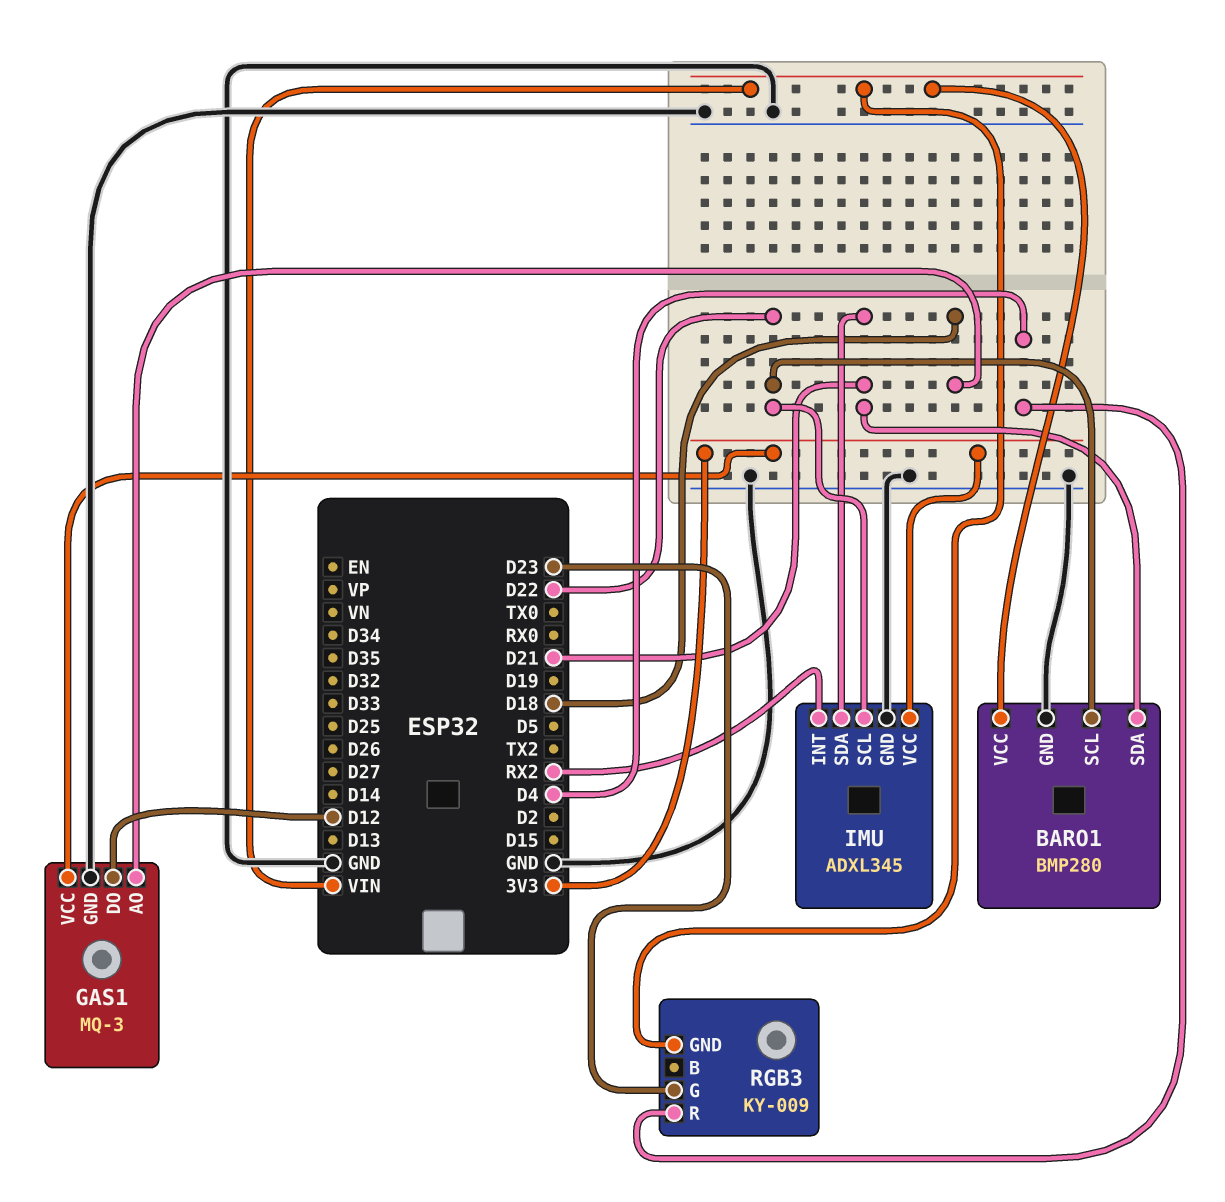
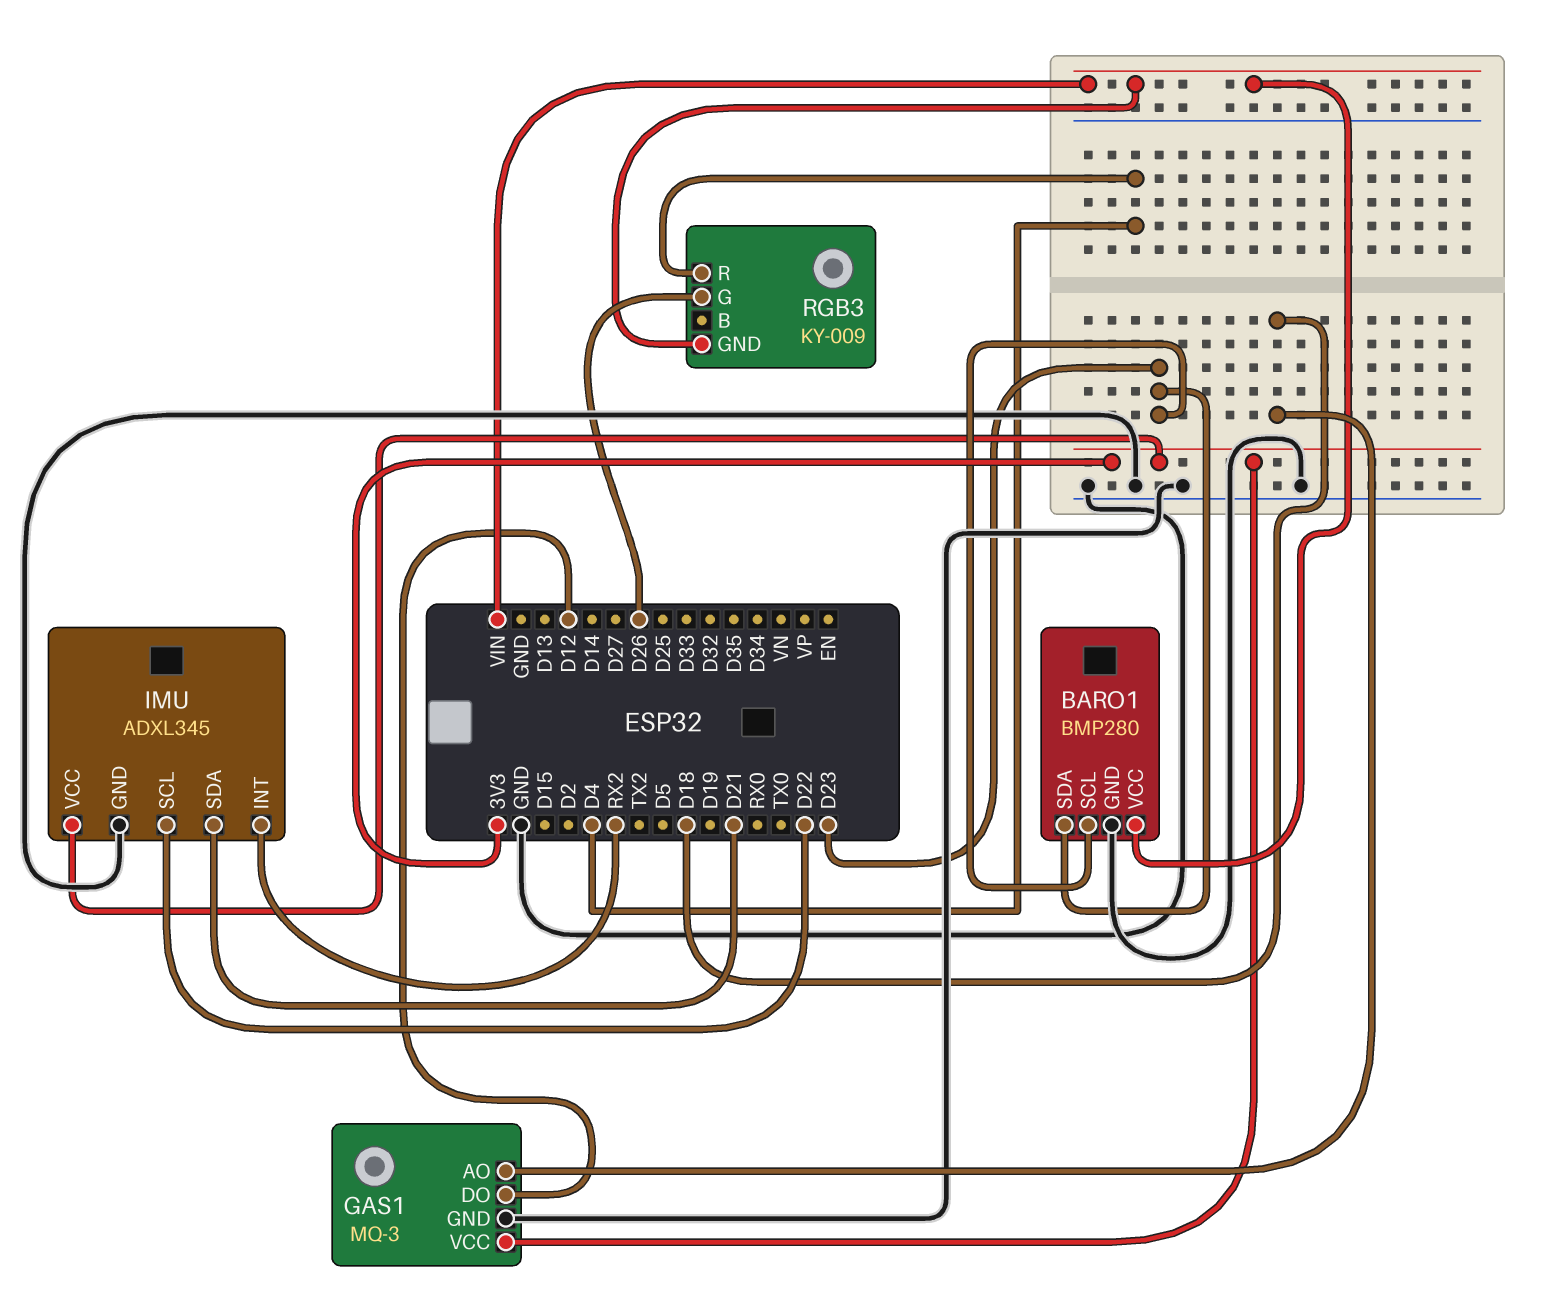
BARO1 pin SCL: D22 -> D23
BARO1 pin SDA: D21 -> D23
RGB3 pin G: D23 -> D26

